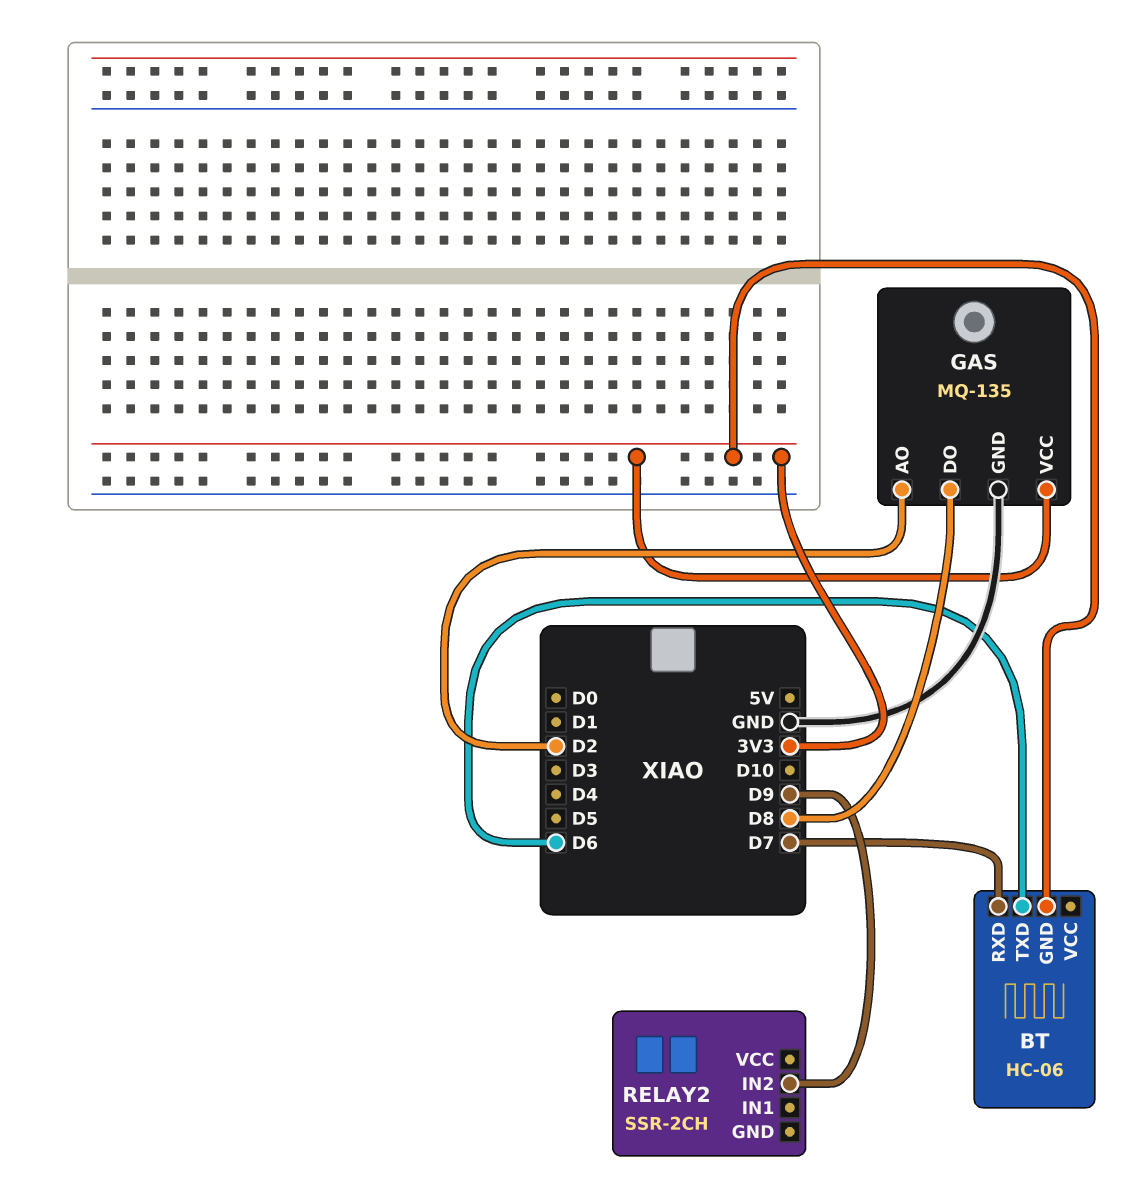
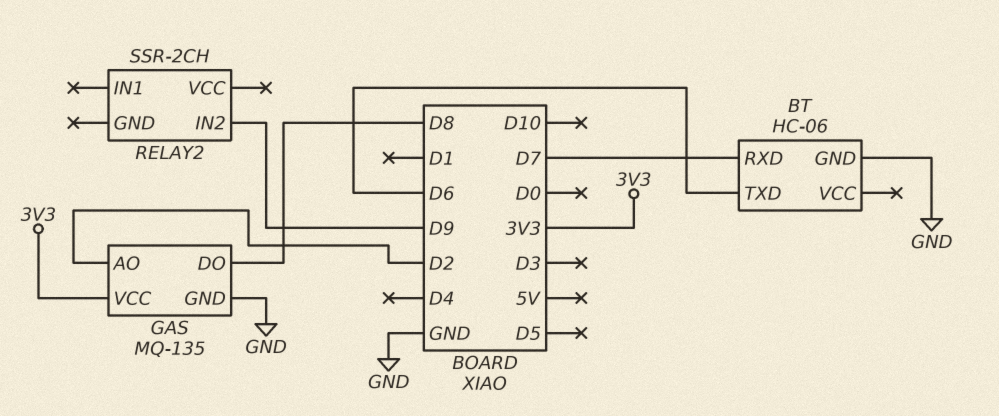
BT pin GND: 3V3 -> GND

